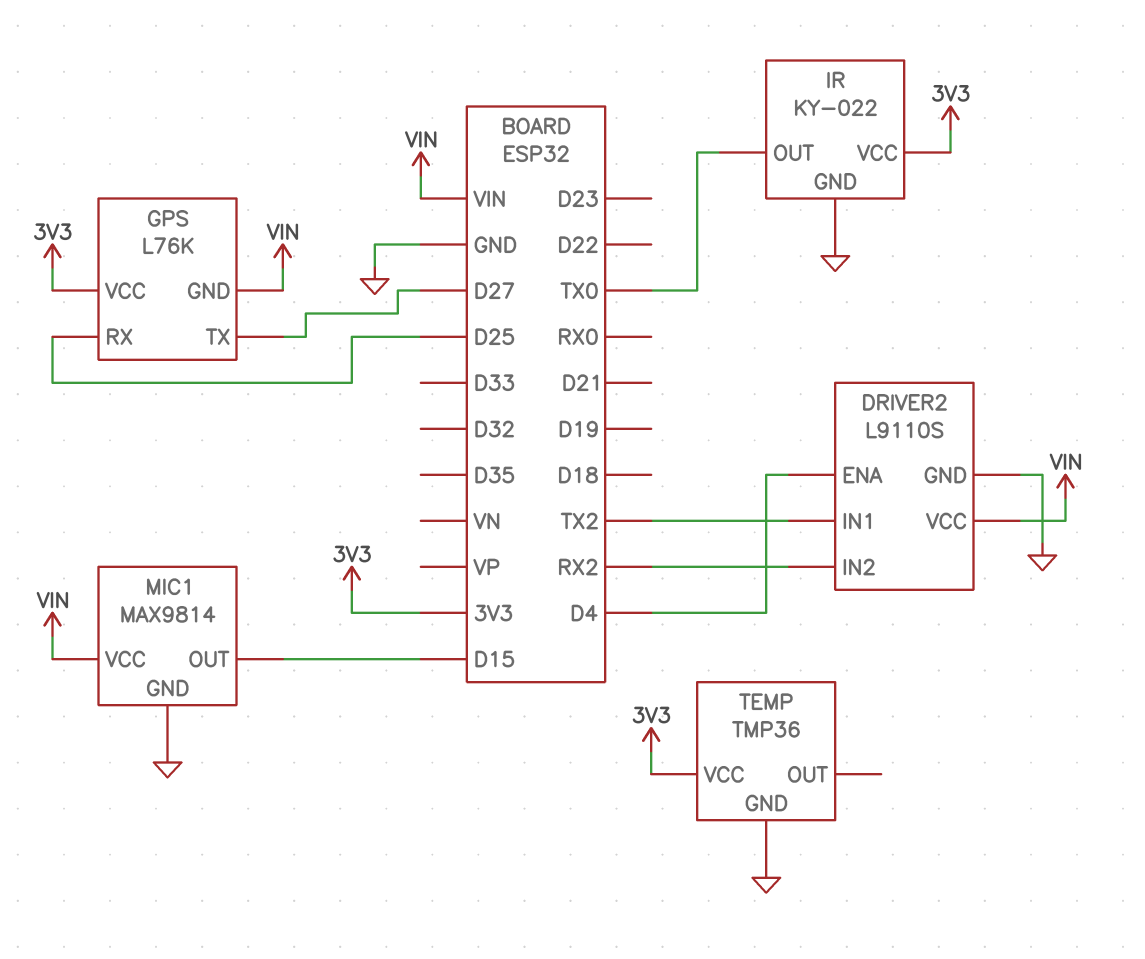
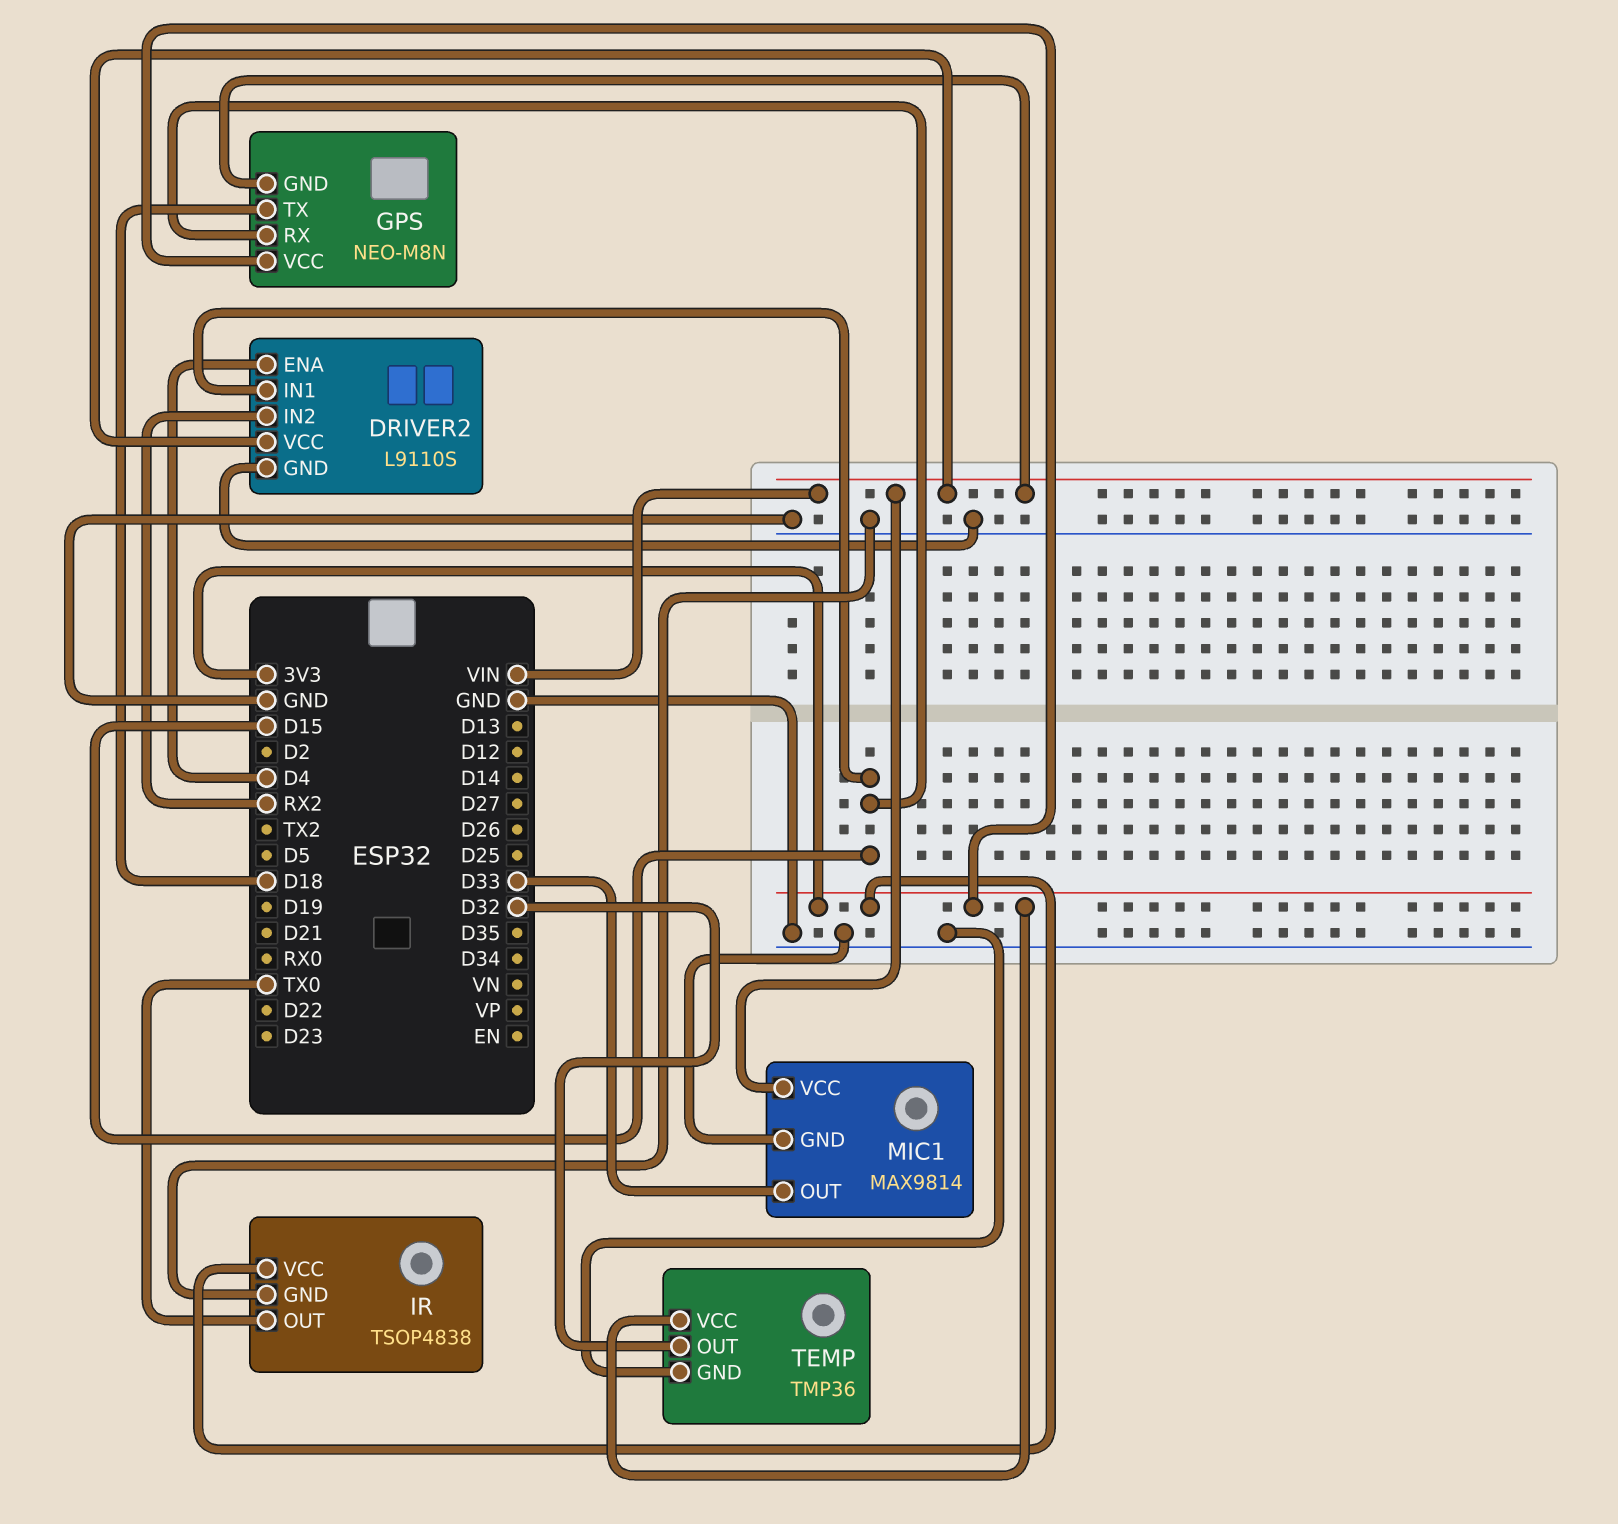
DRIVER2 pin IN1: TX2 -> D15
GPS: L76K -> NEO-M8N
GPS pin RX: D25 -> D15
GPS pin TX: D27 -> D18
IR: KY-022 -> TSOP4838
MIC1 pin OUT: D15 -> D33
TEMP pin OUT: none -> D32

